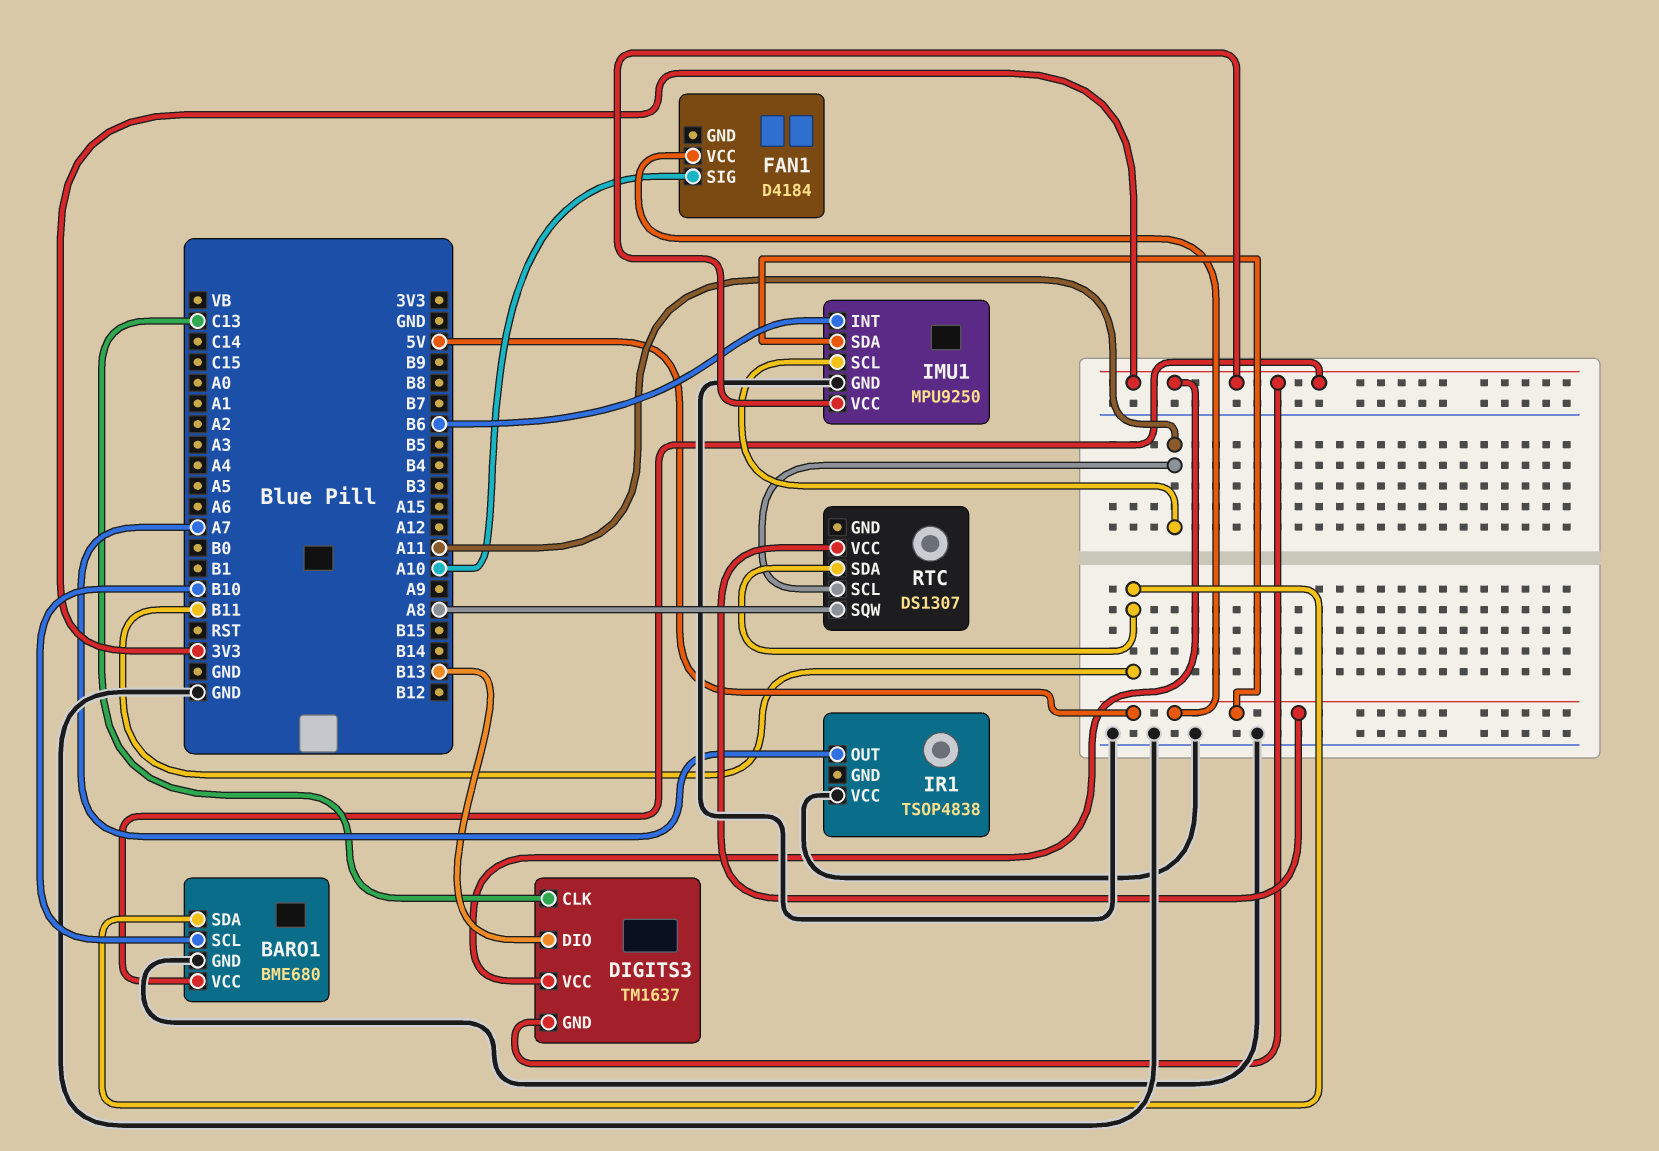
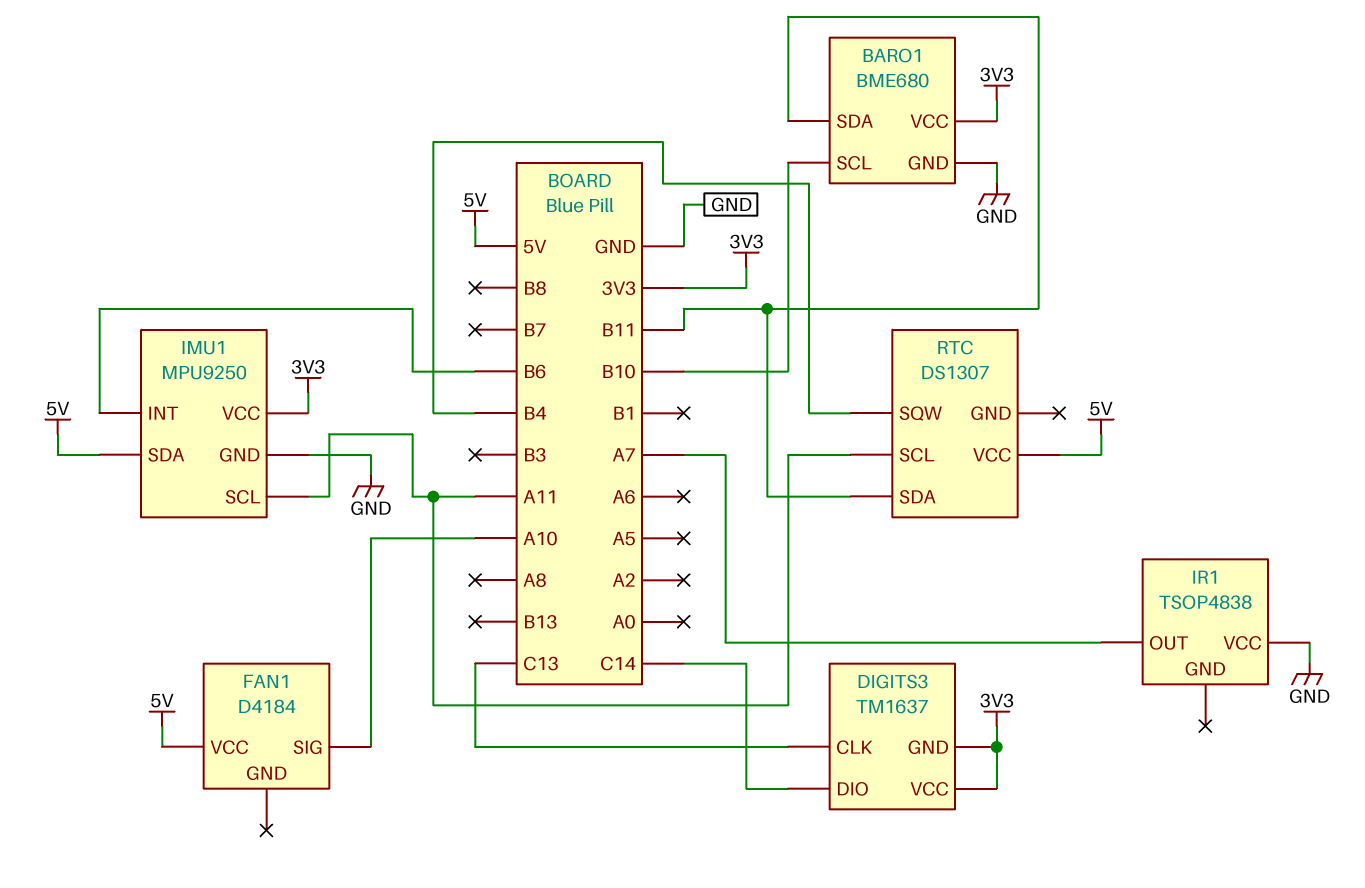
DIGITS3 pin DIO: B13 -> C14
RTC pin SQW: A8 -> B4

